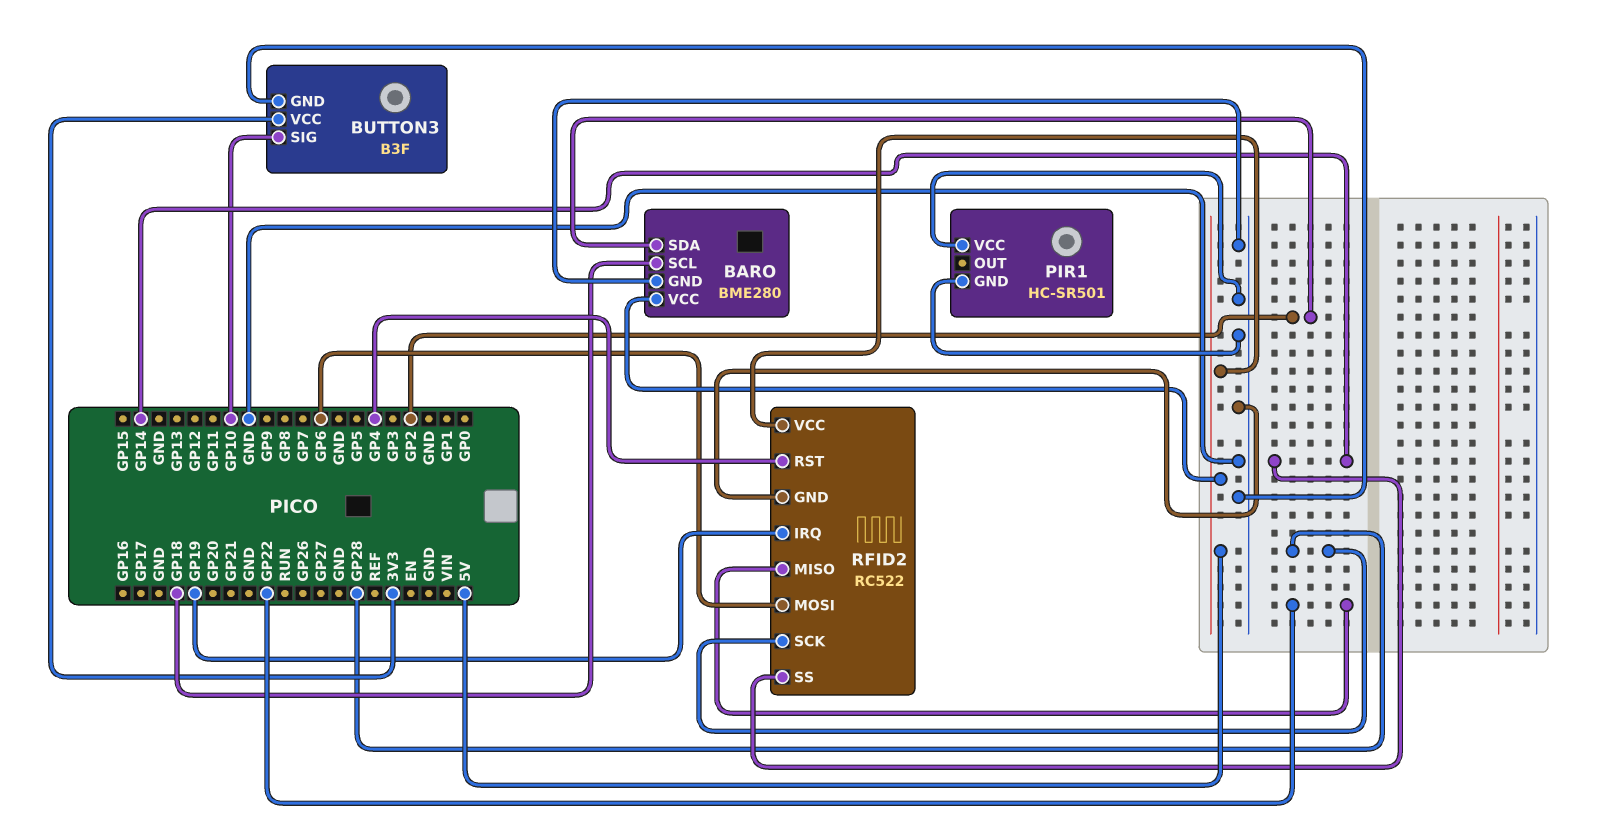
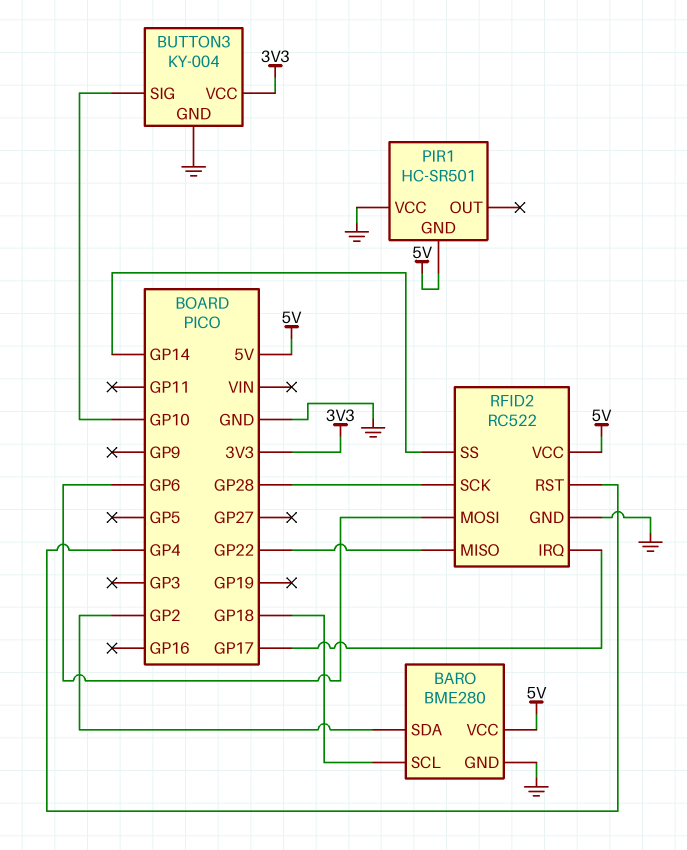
BUTTON3: B3F -> KY-004
PIR1 pin GND: GND -> 5V
RFID2 pin IRQ: GP19 -> GP17

